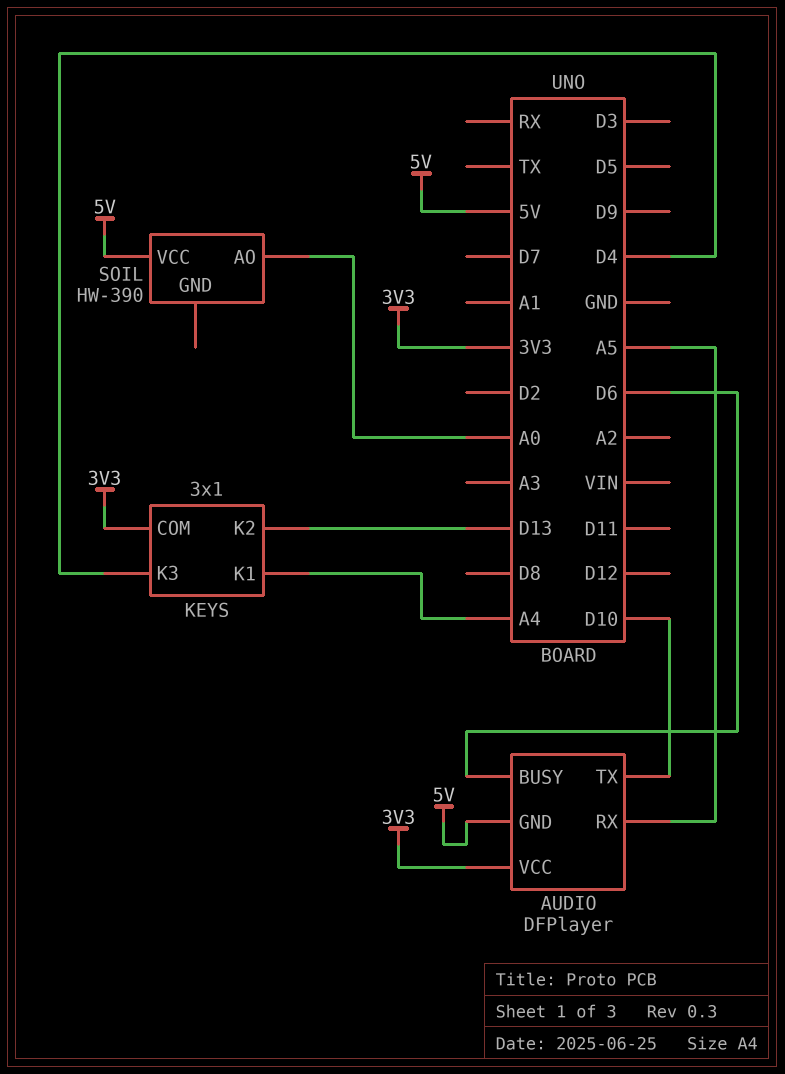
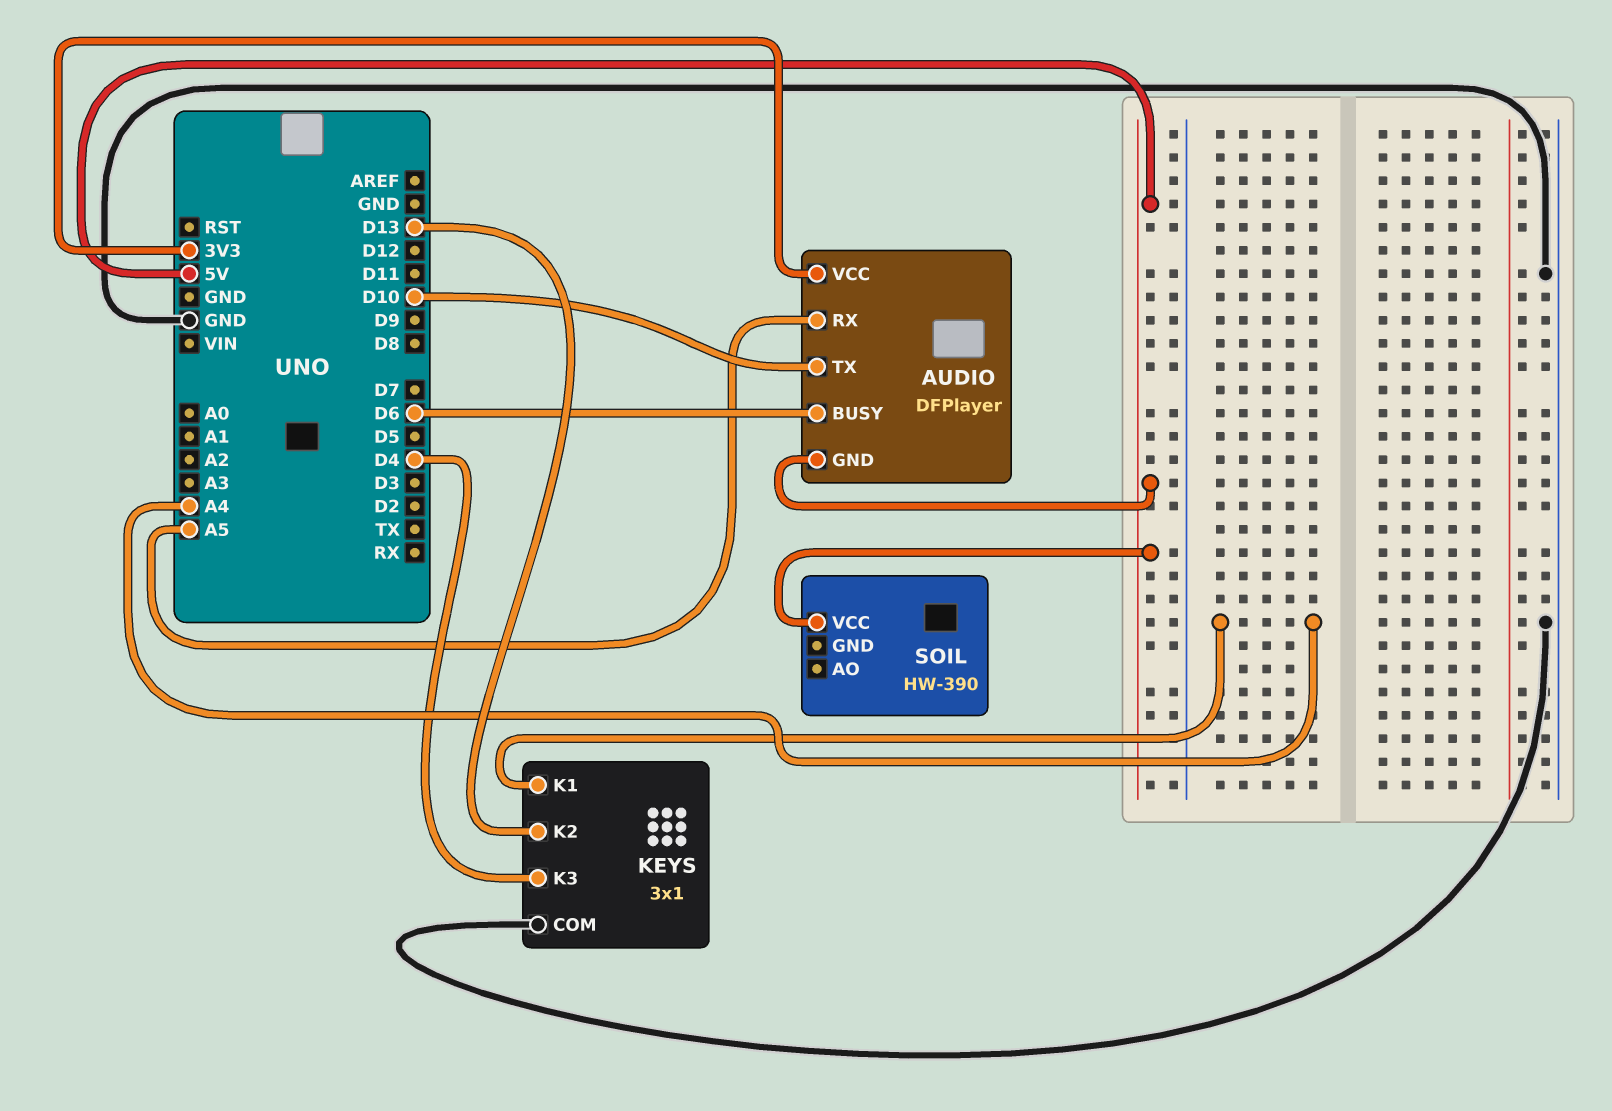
KEYS pin COM: 3V3 -> GND
SOIL pin AO: A0 -> none

